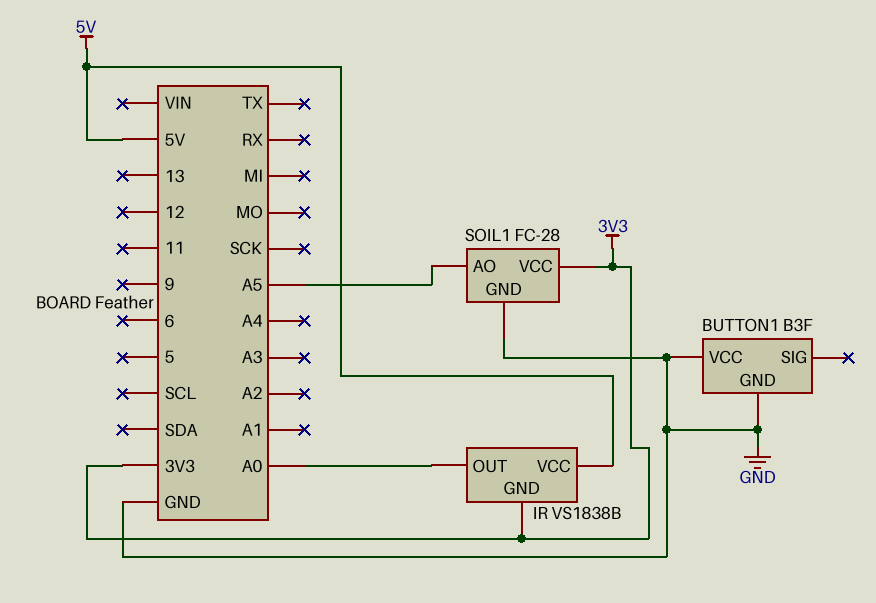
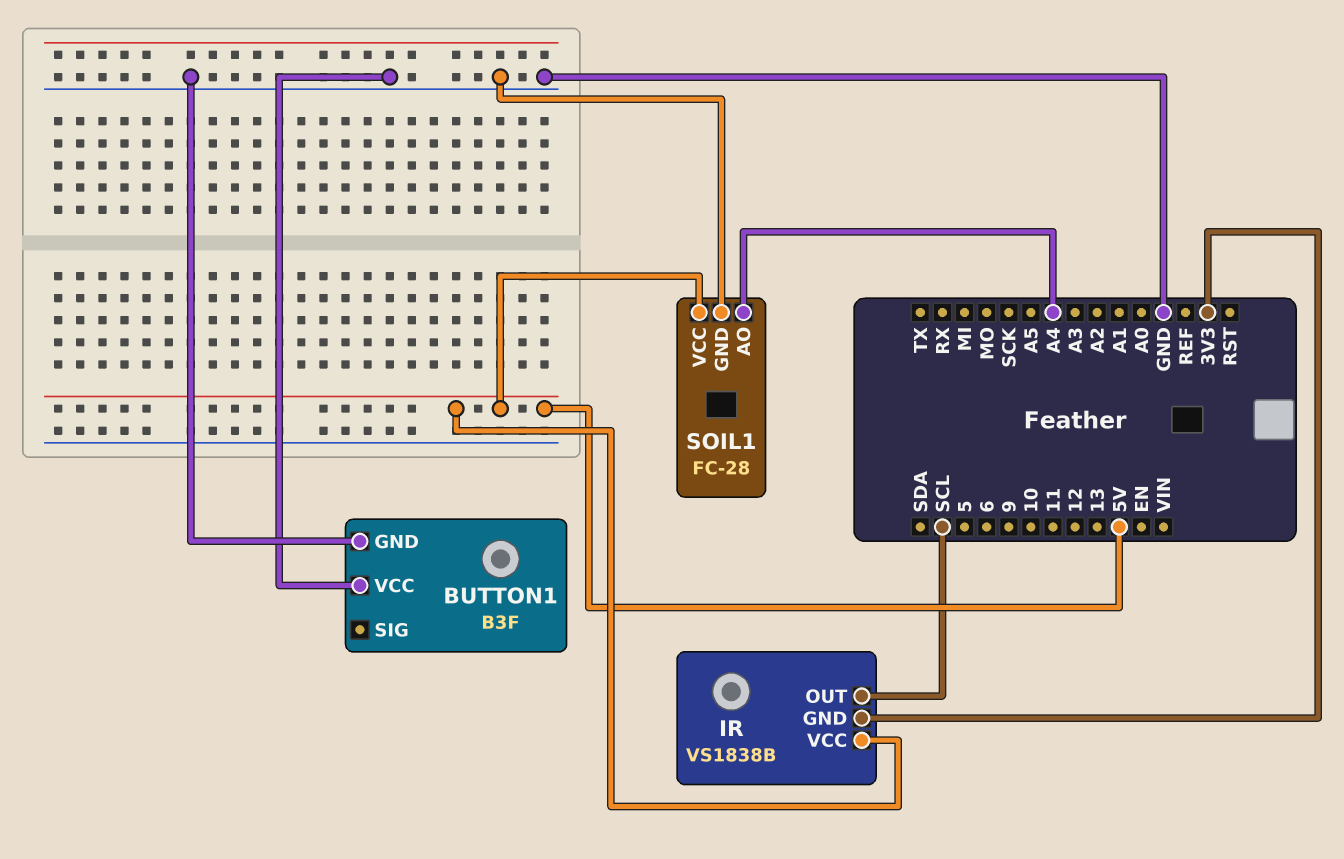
IR pin OUT: A0 -> SCL
SOIL1 pin AO: A5 -> A4
SOIL1 pin VCC: 3V3 -> 5V

